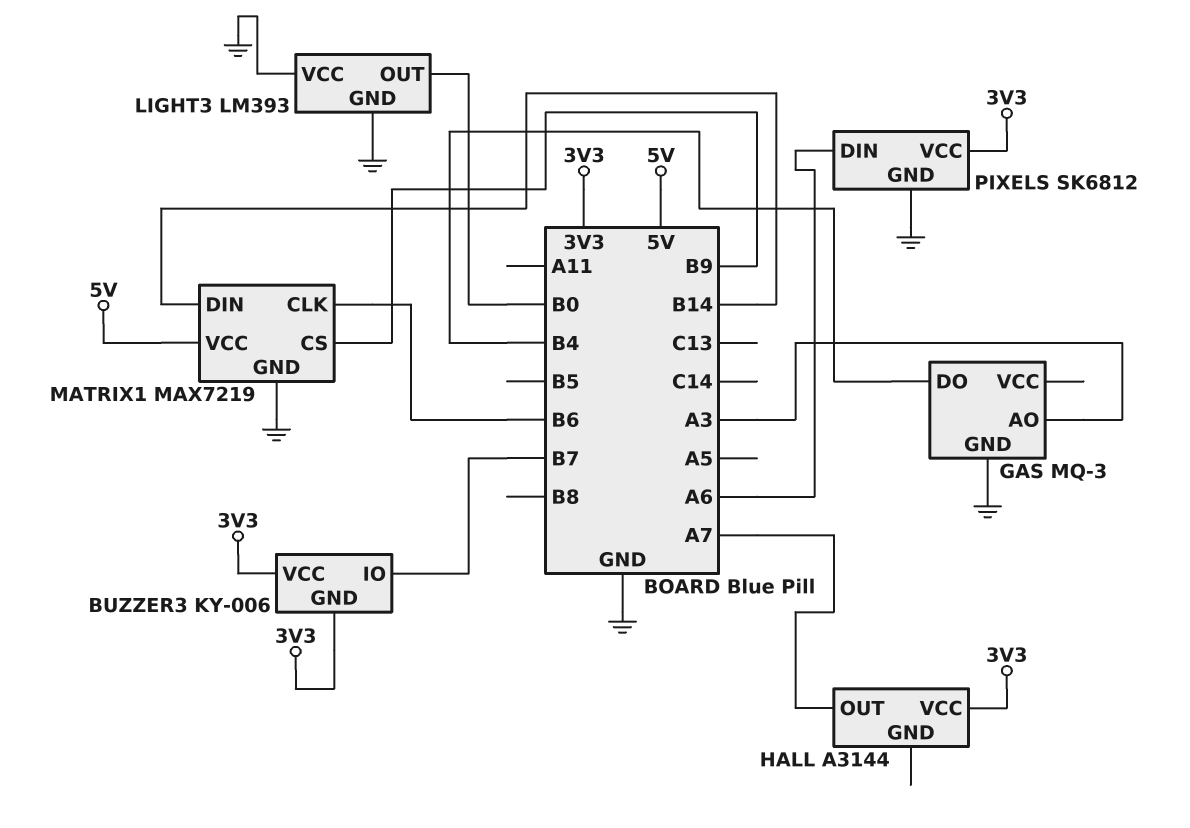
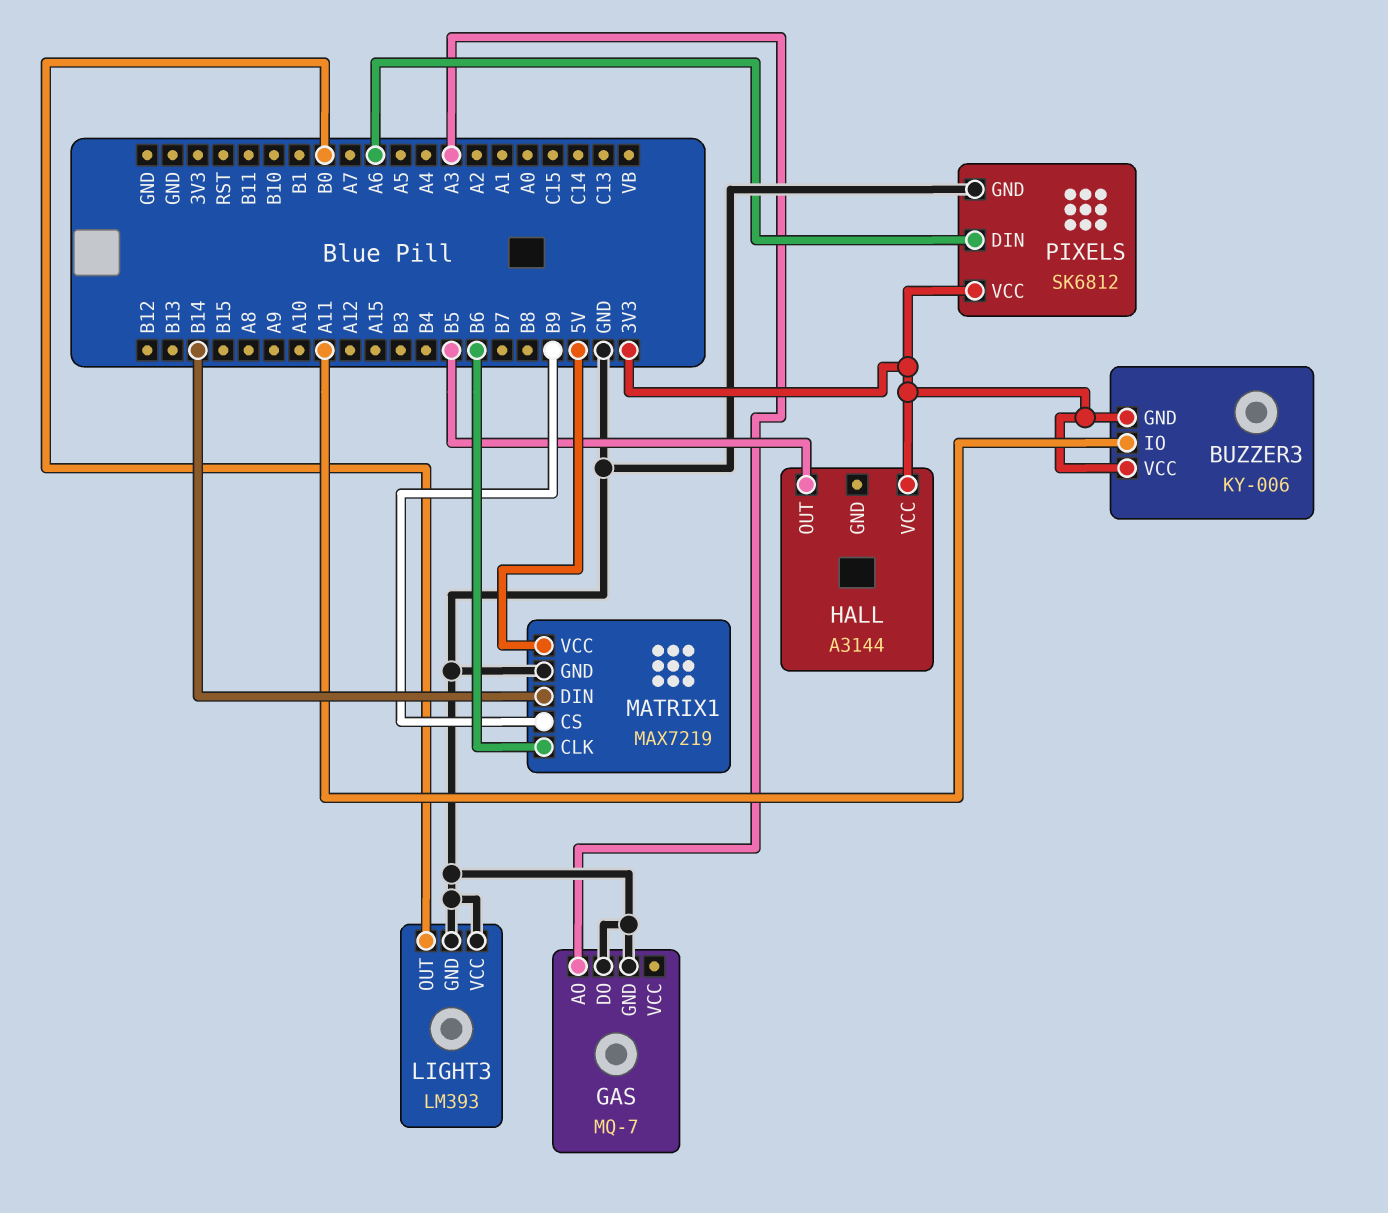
BUZZER3 pin IO: B7 -> A11
GAS: MQ-3 -> MQ-7
GAS pin DO: B4 -> GND
HALL pin OUT: A7 -> B5

